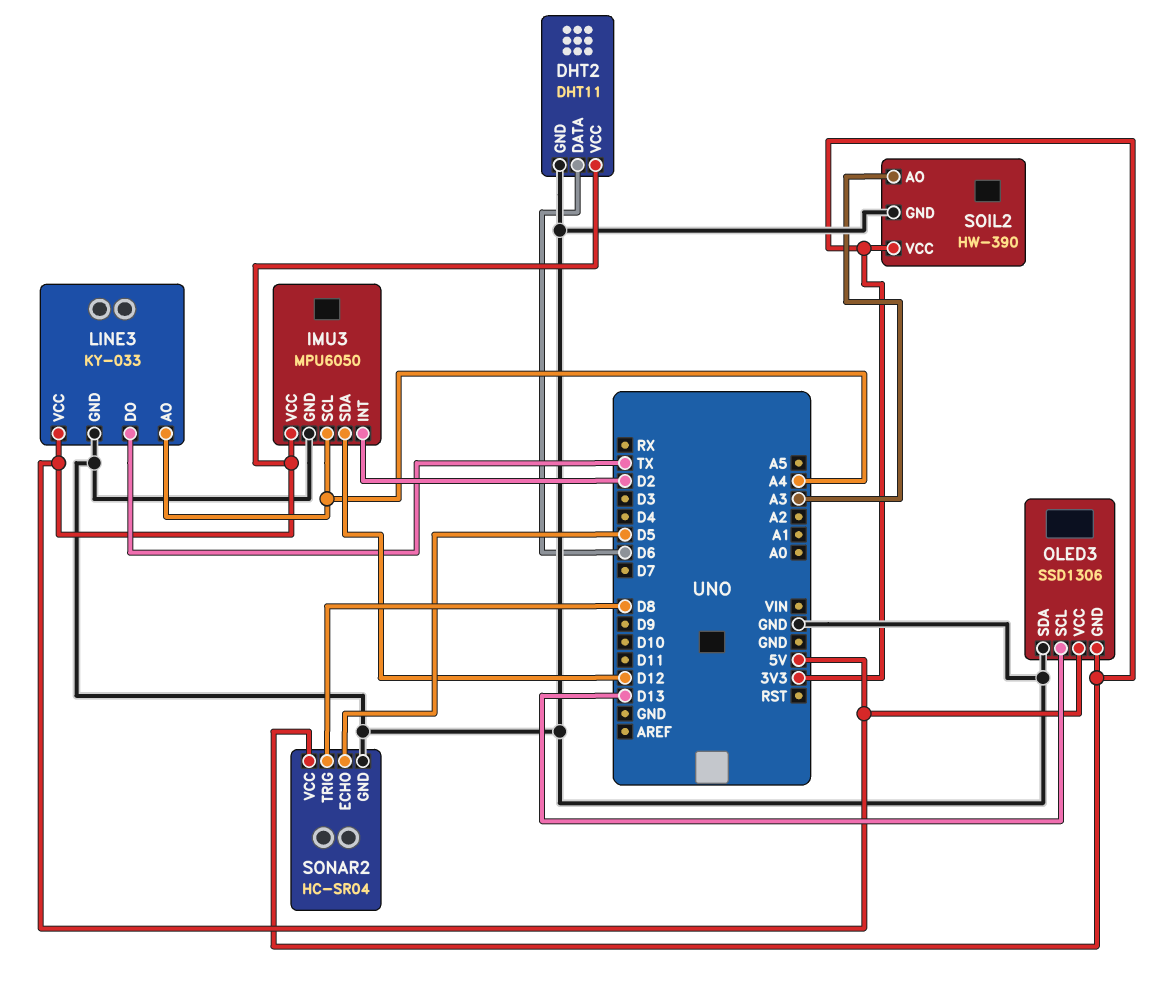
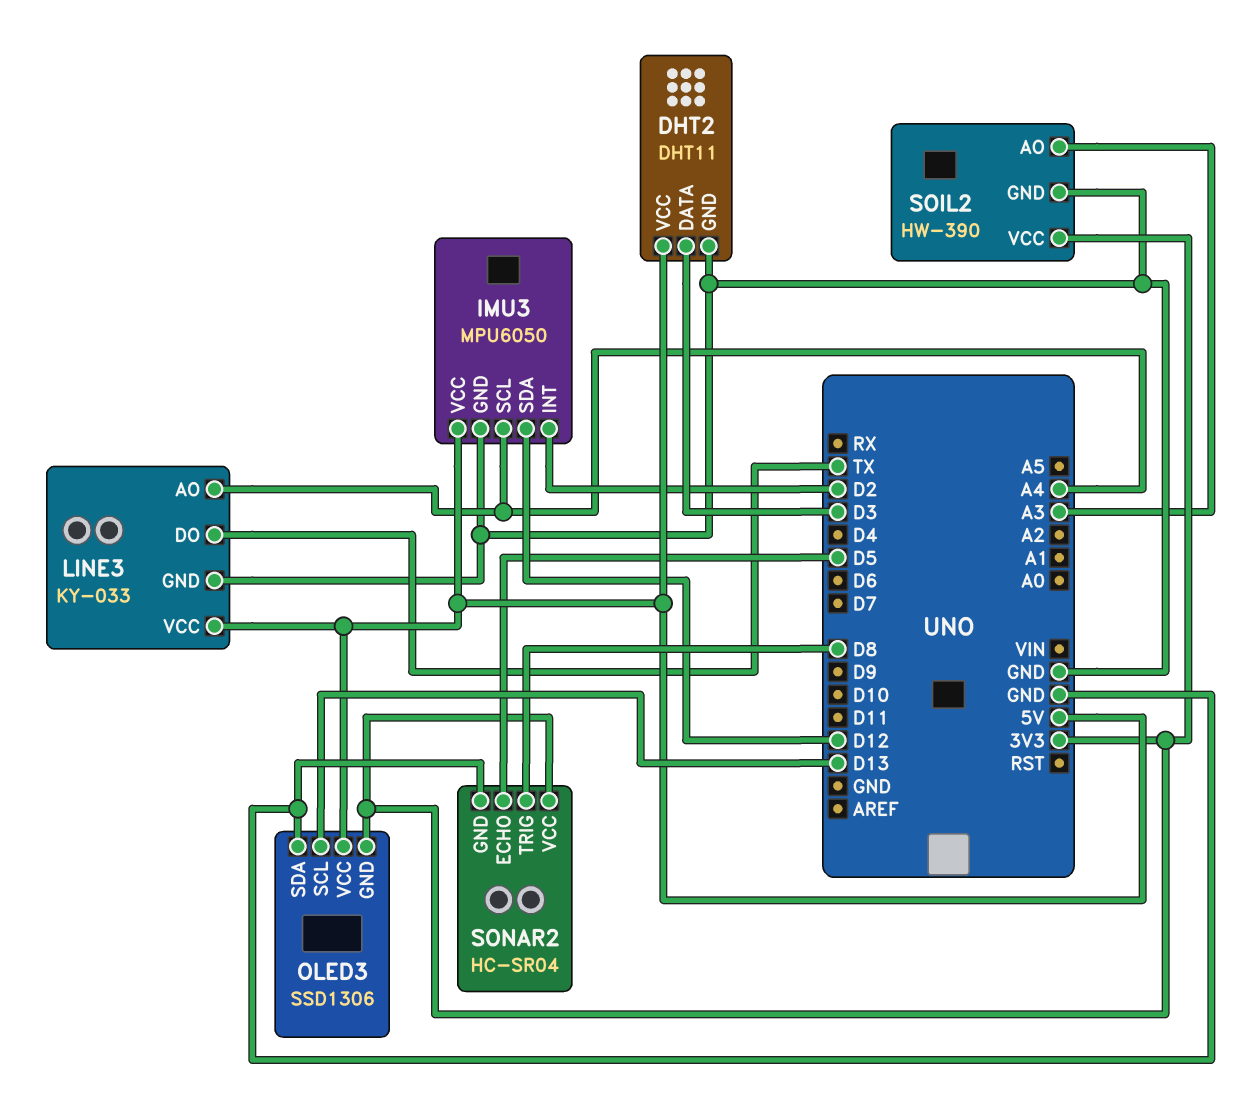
DHT2 pin DATA: D6 -> D3

